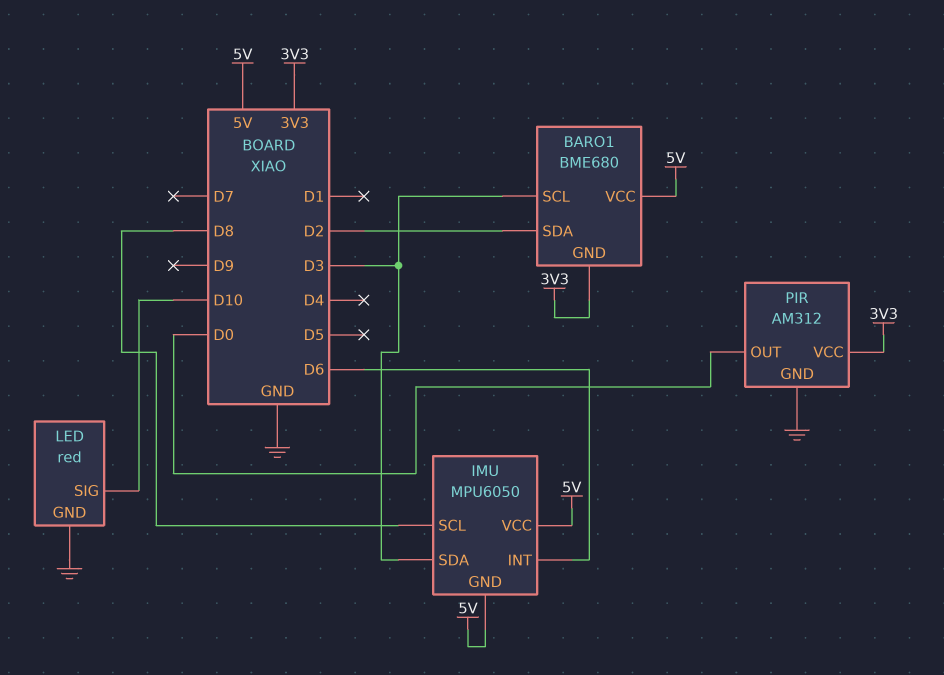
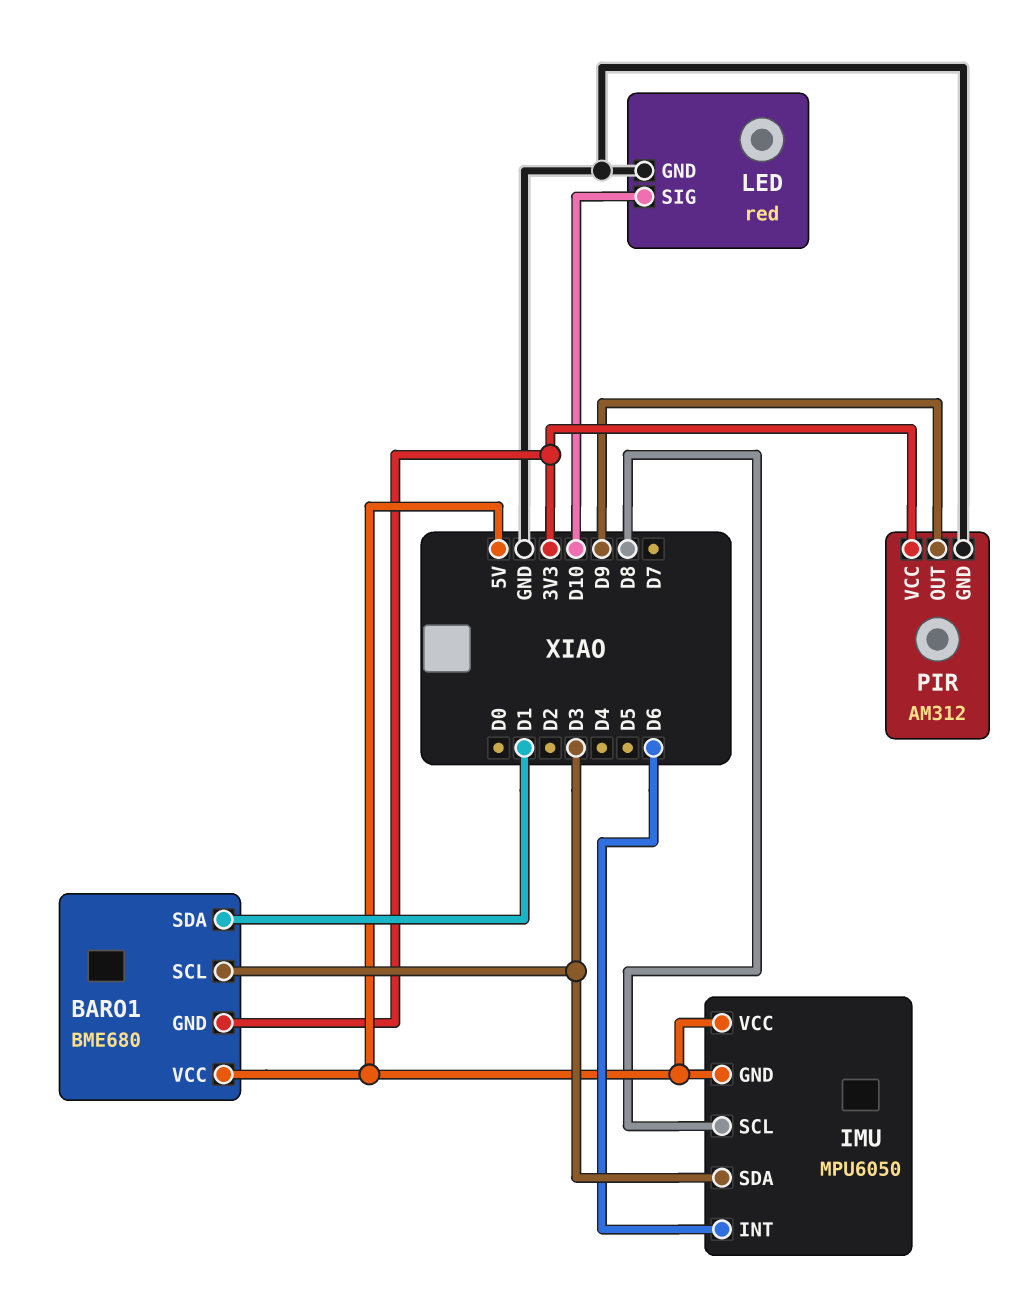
BARO1 pin SDA: D2 -> D1
PIR pin OUT: D0 -> D9

